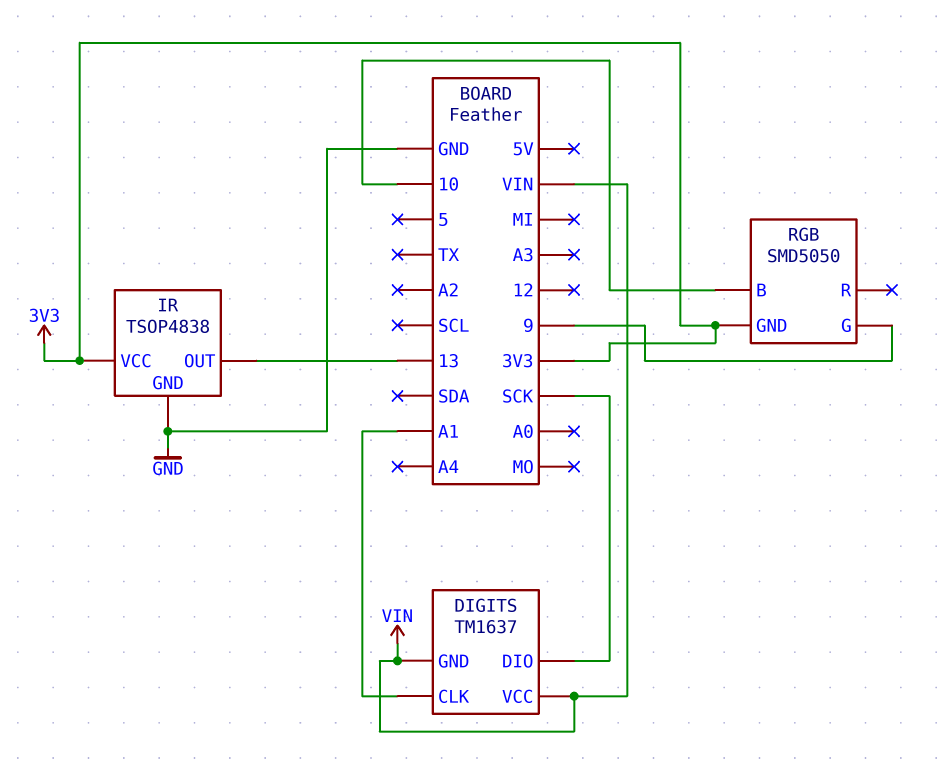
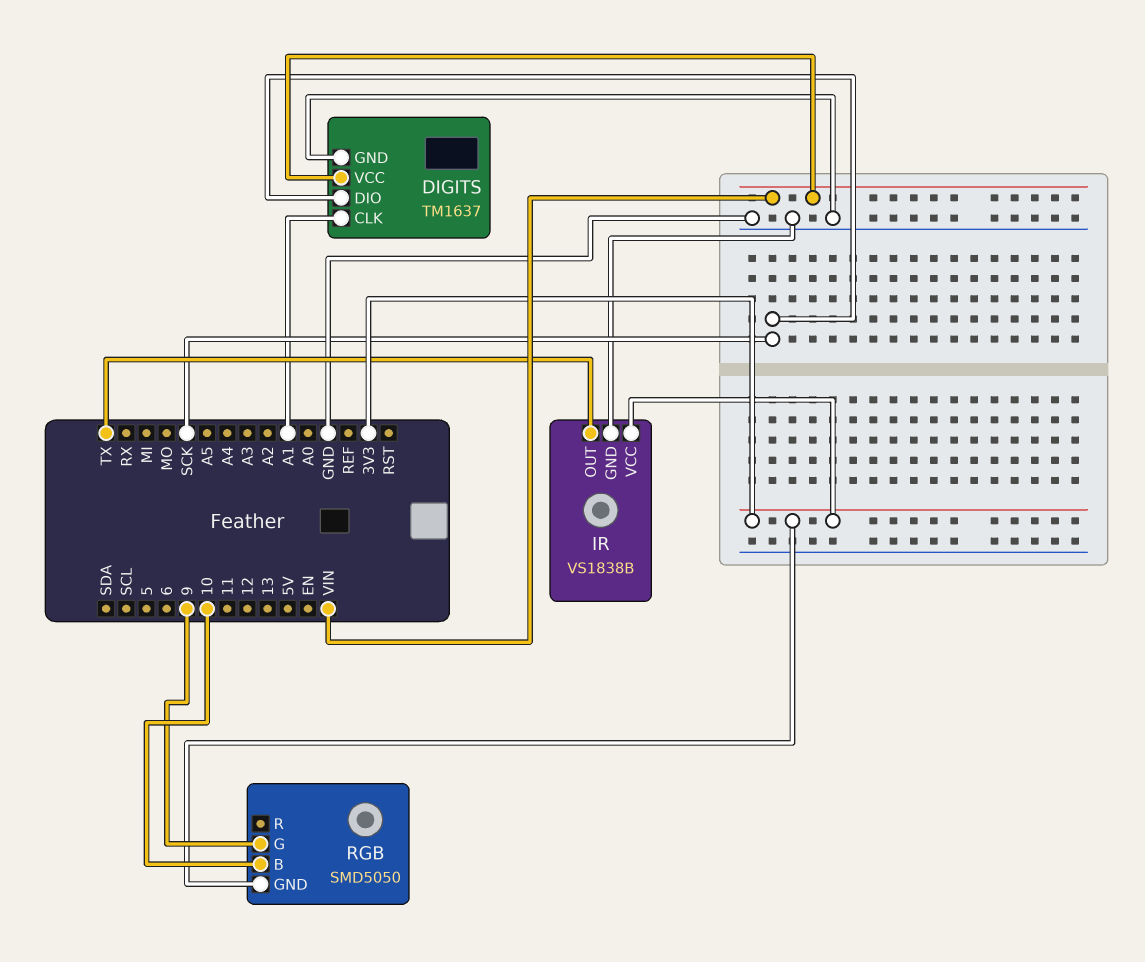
DIGITS pin GND: VIN -> GND
IR: TSOP4838 -> VS1838B
IR pin OUT: 13 -> TX

